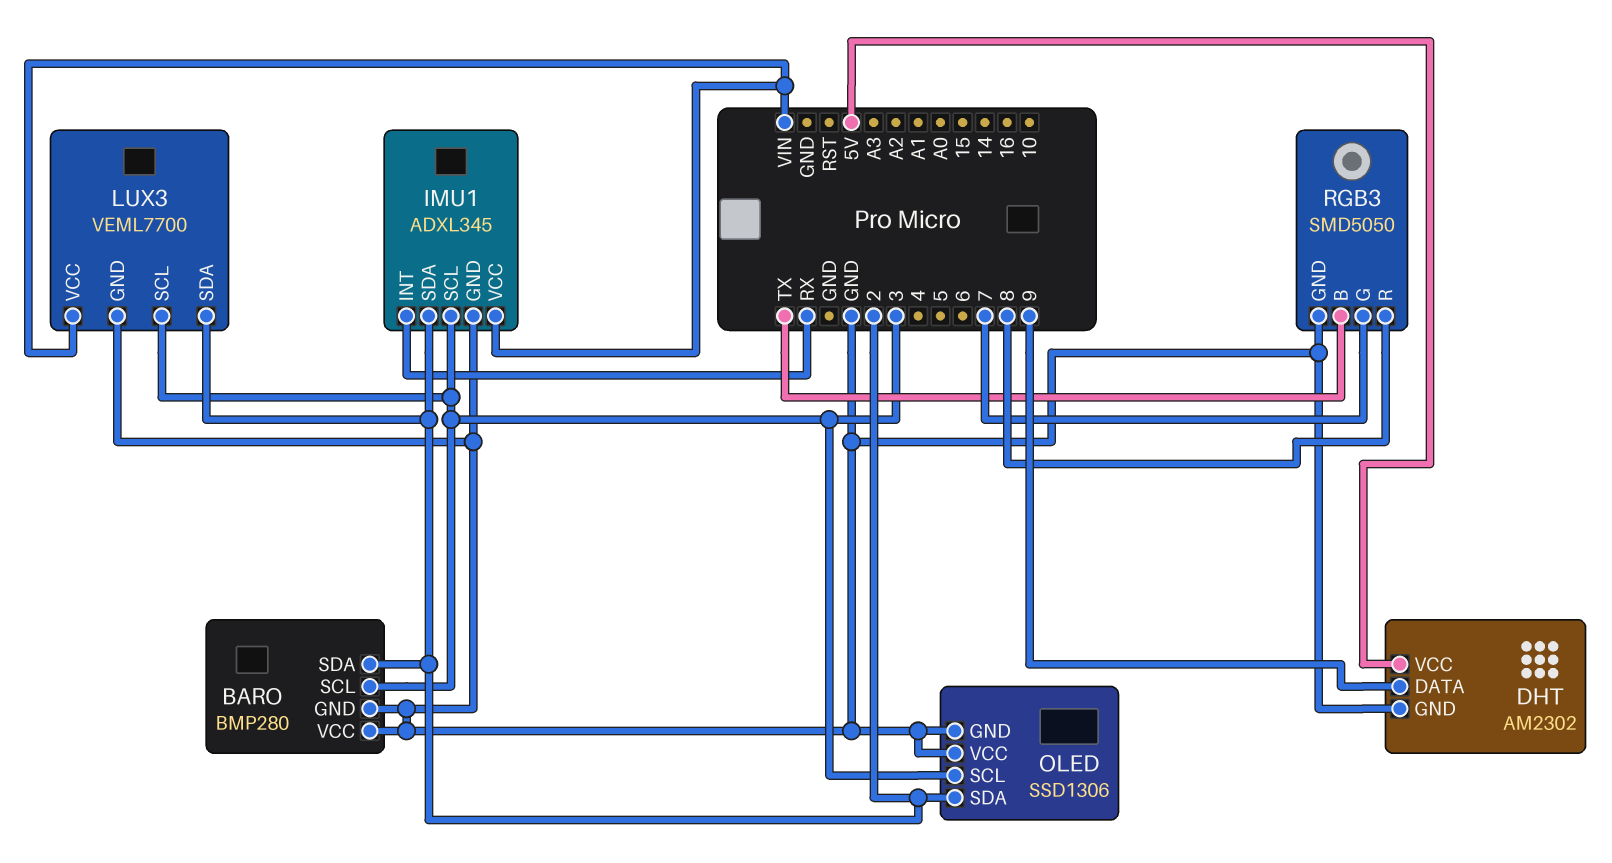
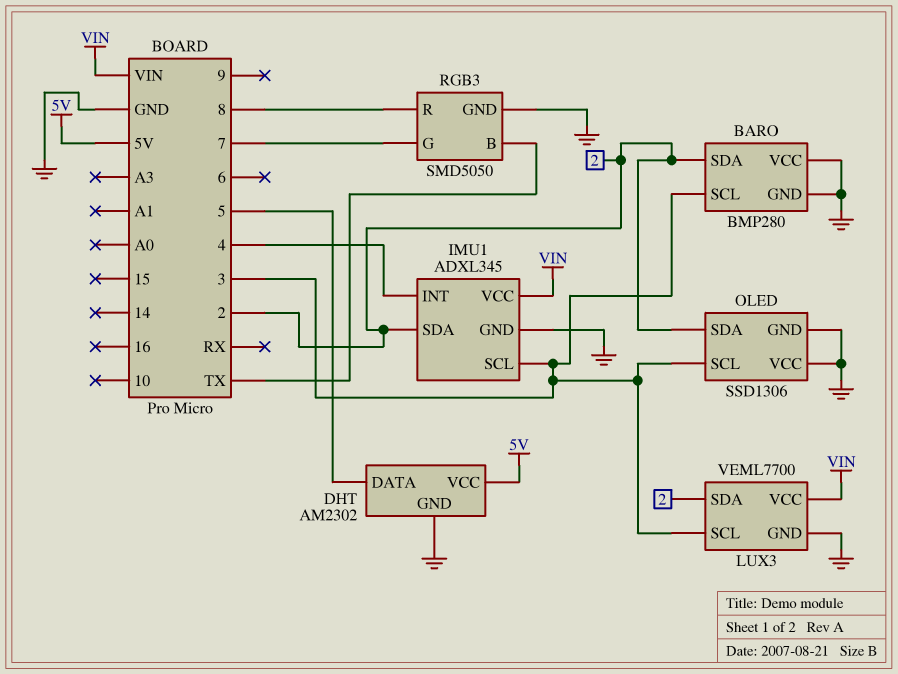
DHT pin DATA: 9 -> 5
IMU1 pin INT: RX -> 4

